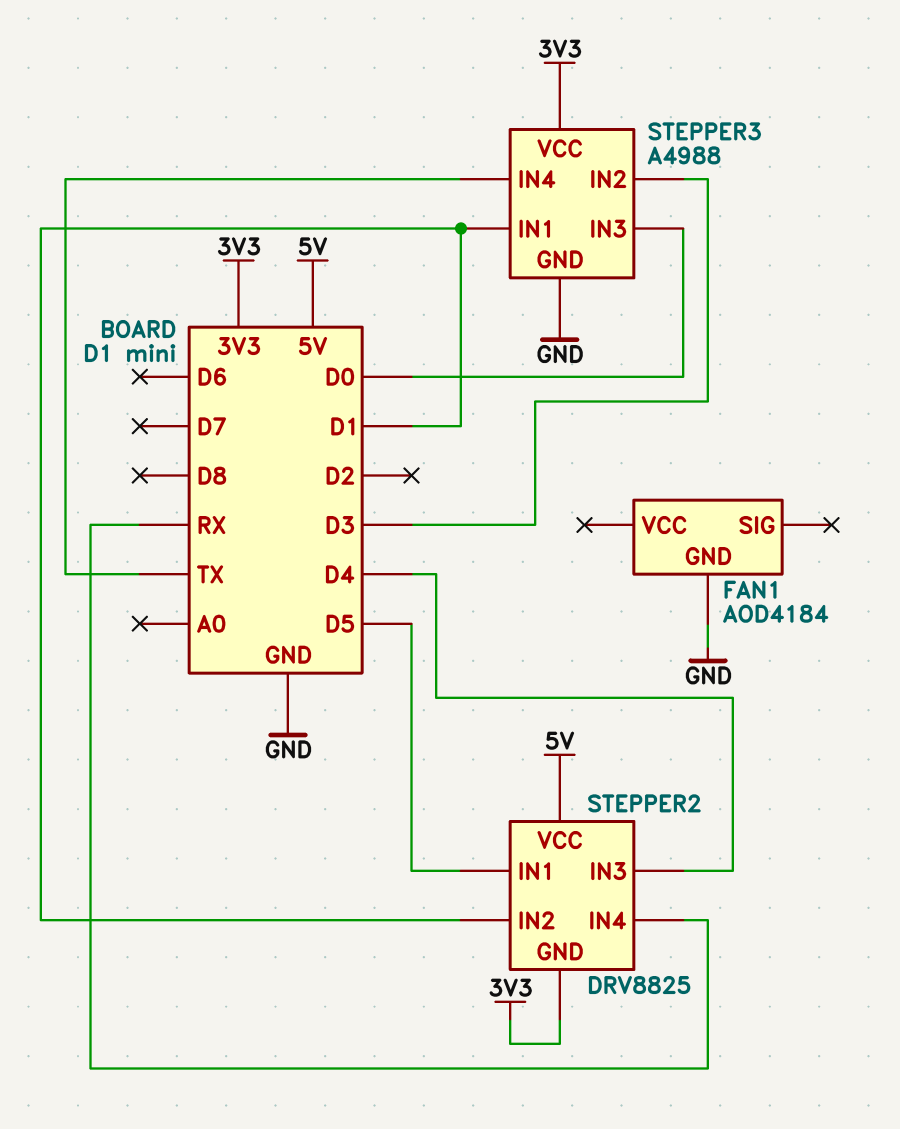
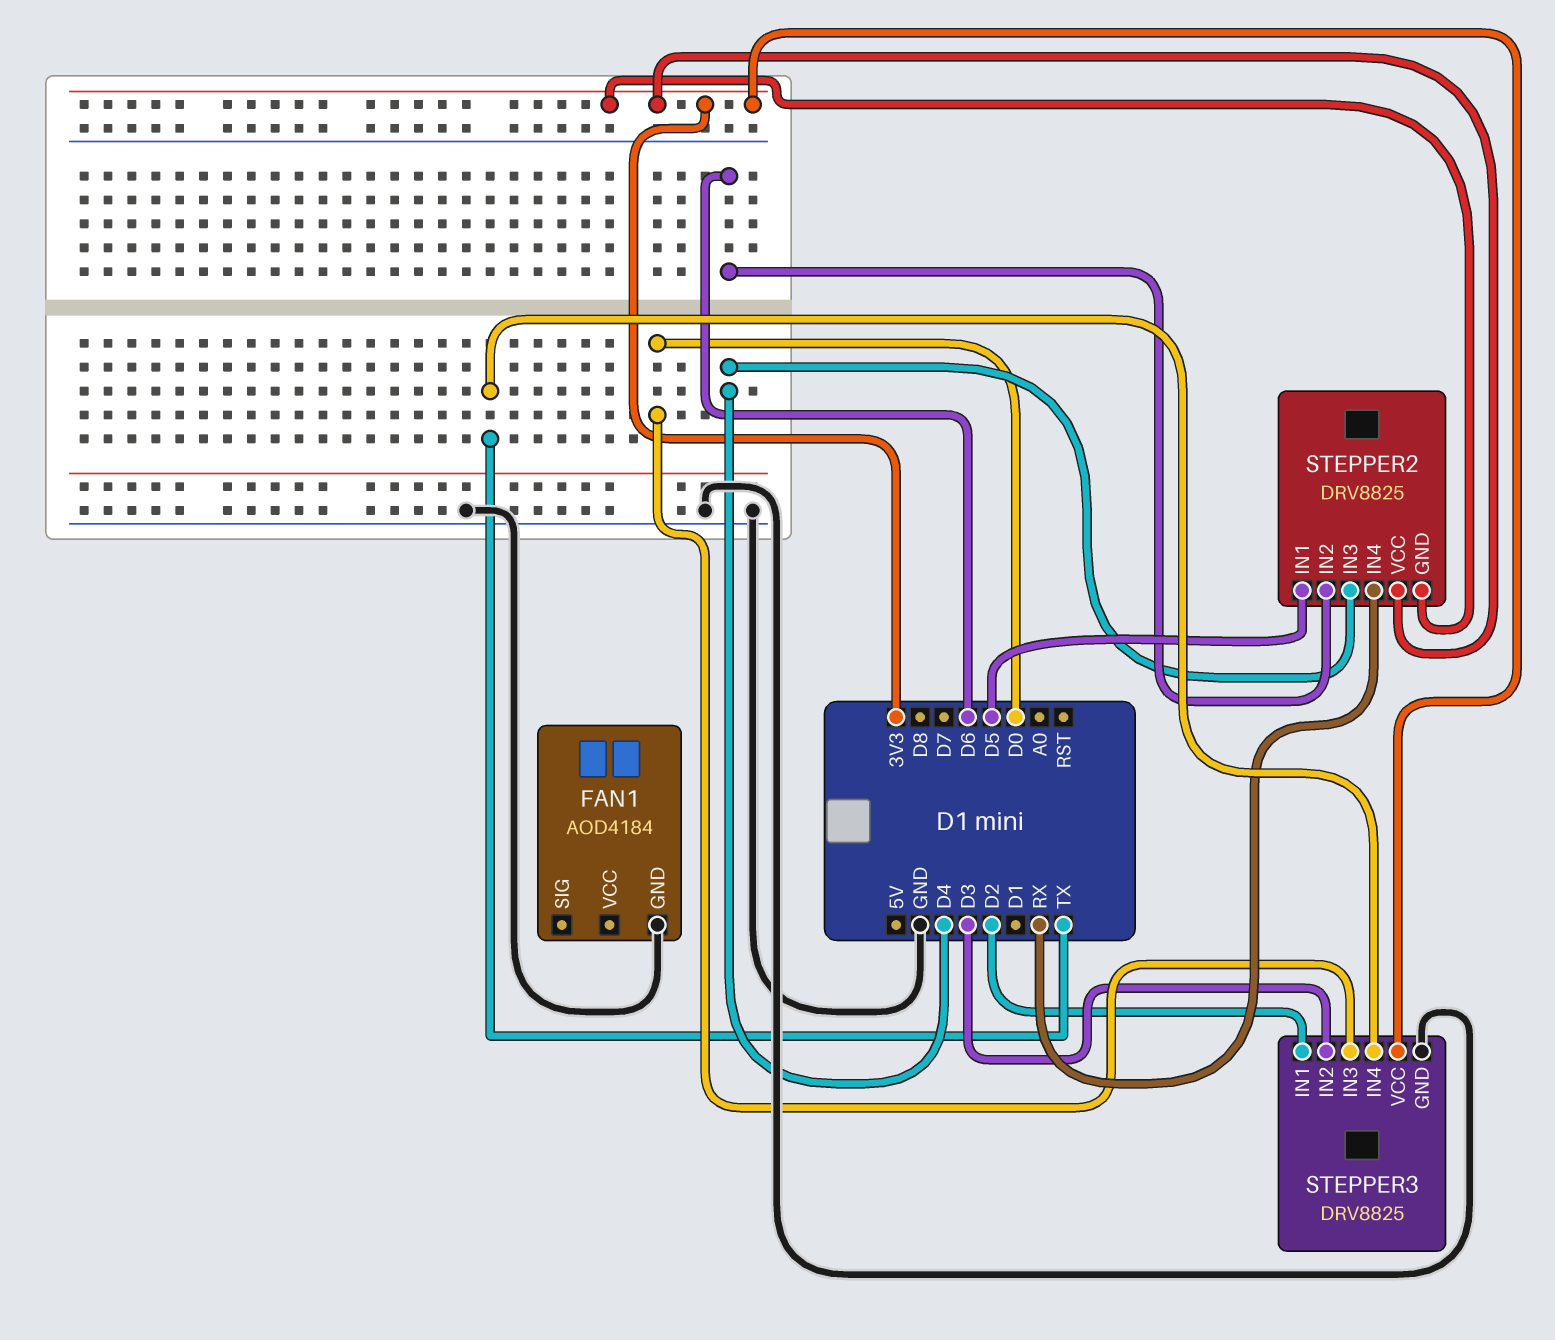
STEPPER2 pin IN2: D1 -> D6
STEPPER2 pin VCC: 5V -> 3V3
STEPPER3: A4988 -> DRV8825
STEPPER3 pin IN1: D1 -> D2

